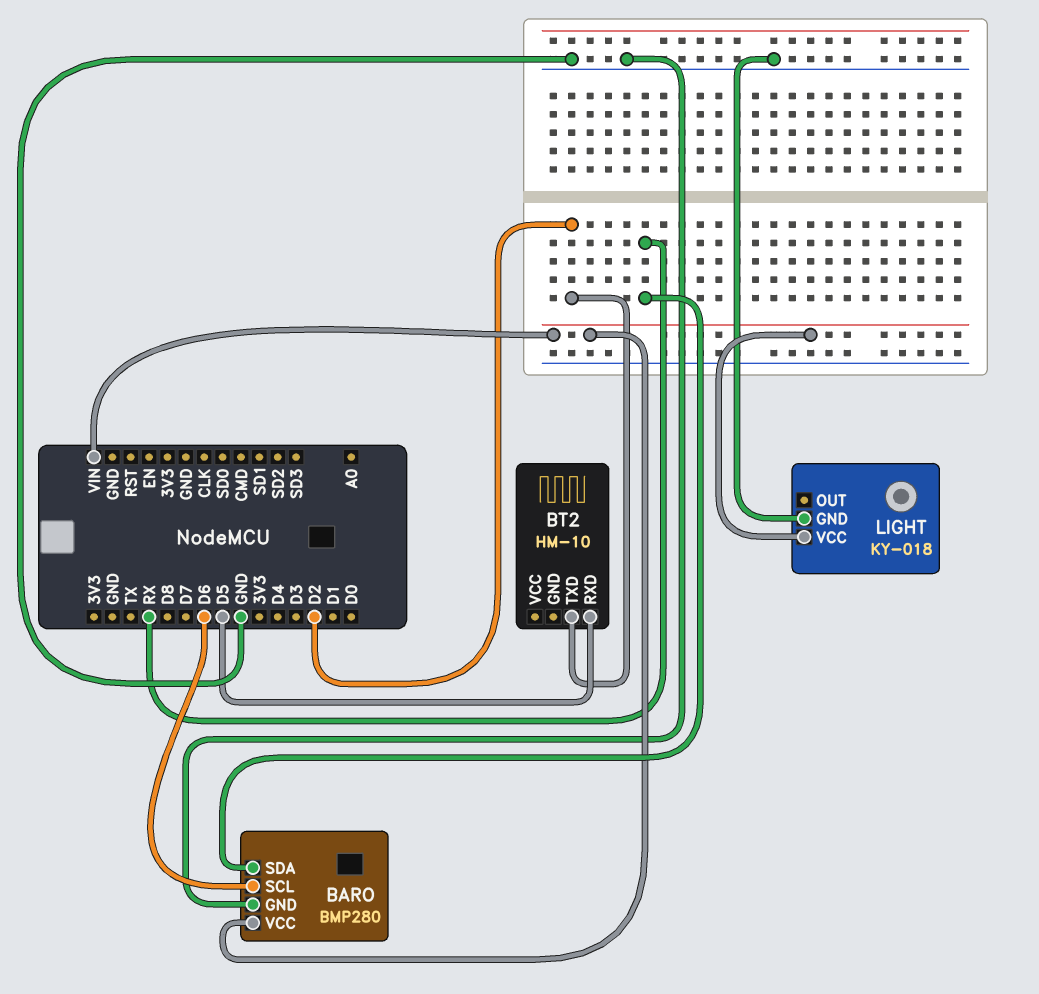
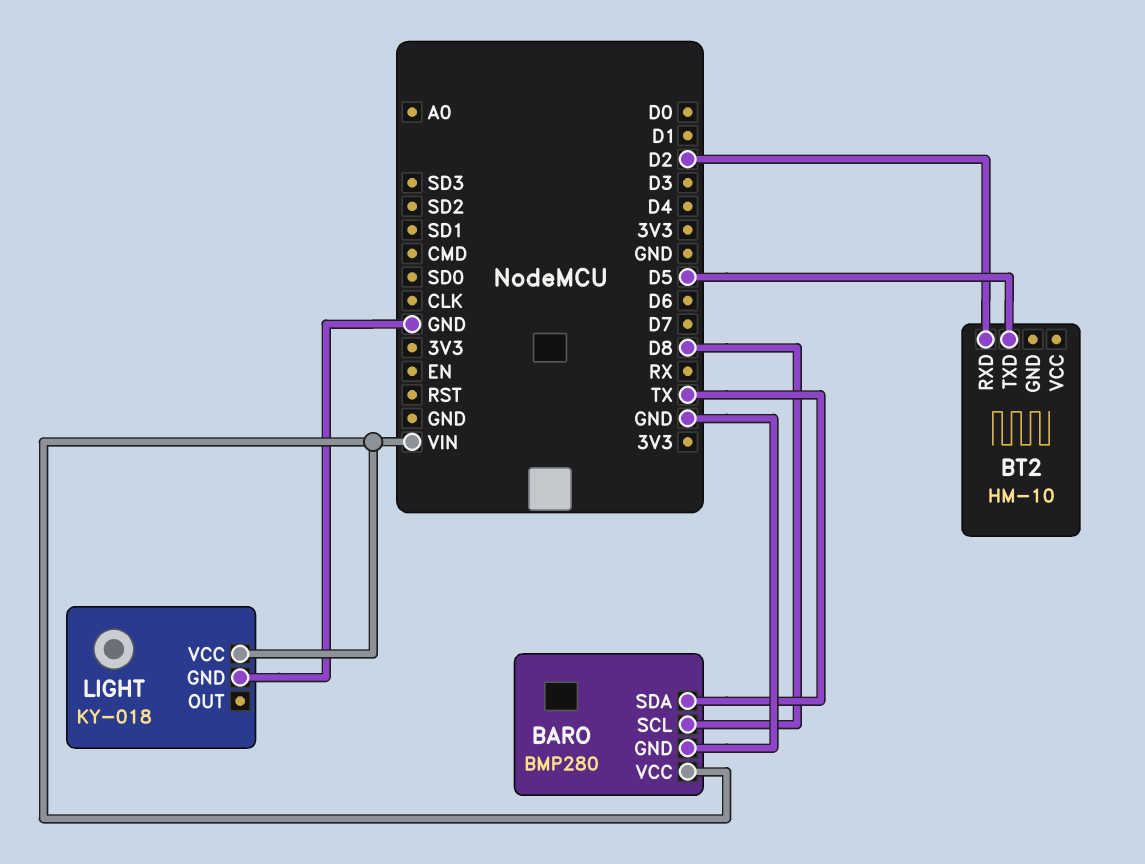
BARO pin SCL: D6 -> D8
BARO pin SDA: RX -> TX
BT2 pin RXD: D5 -> D2
BT2 pin TXD: D2 -> D5

